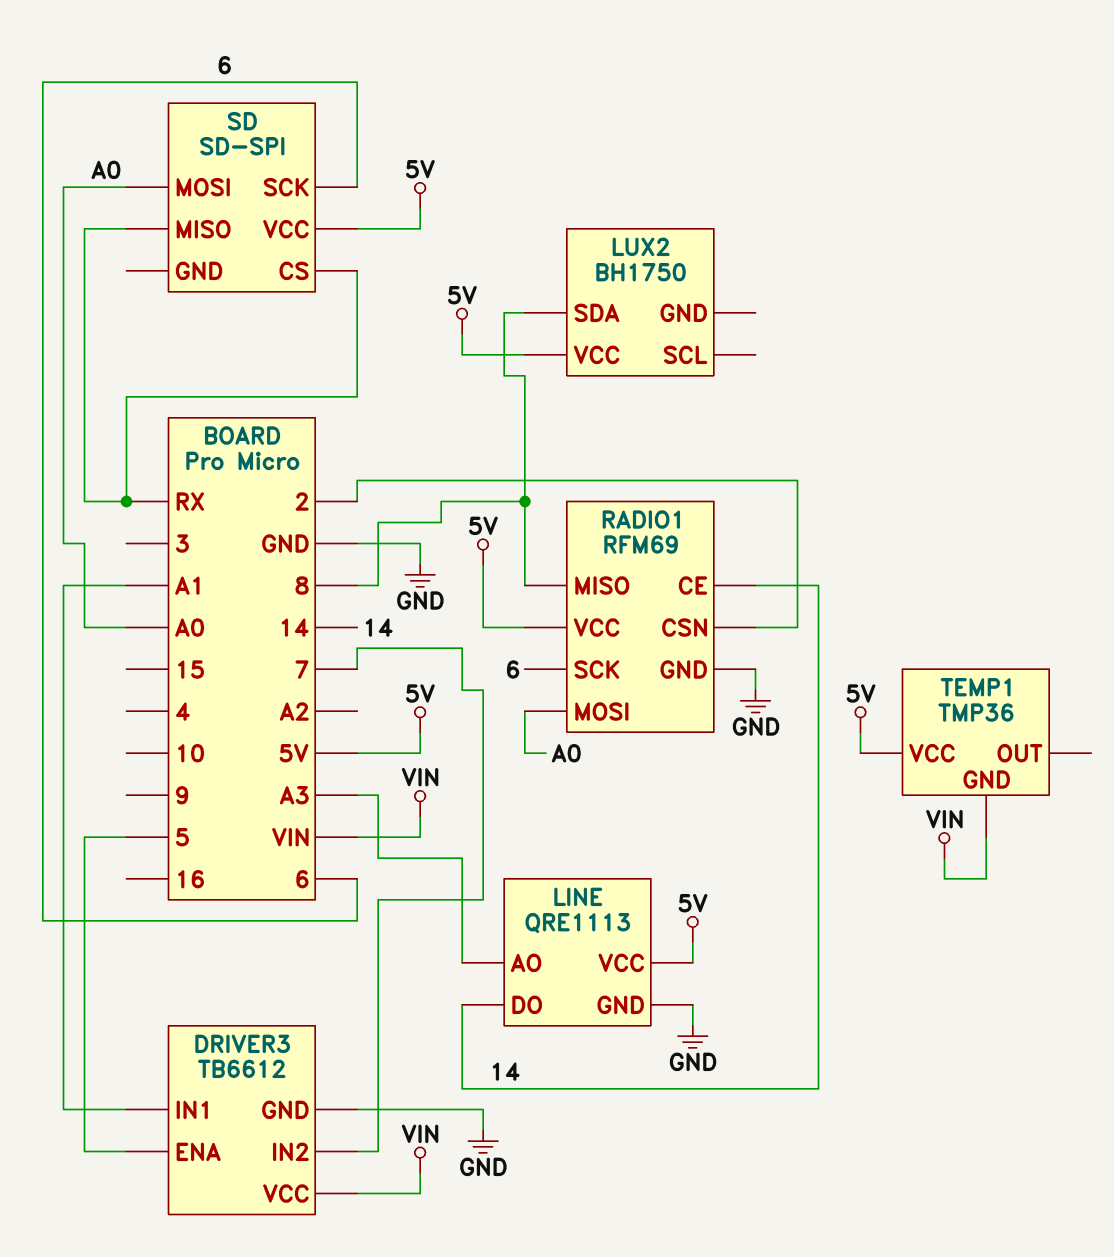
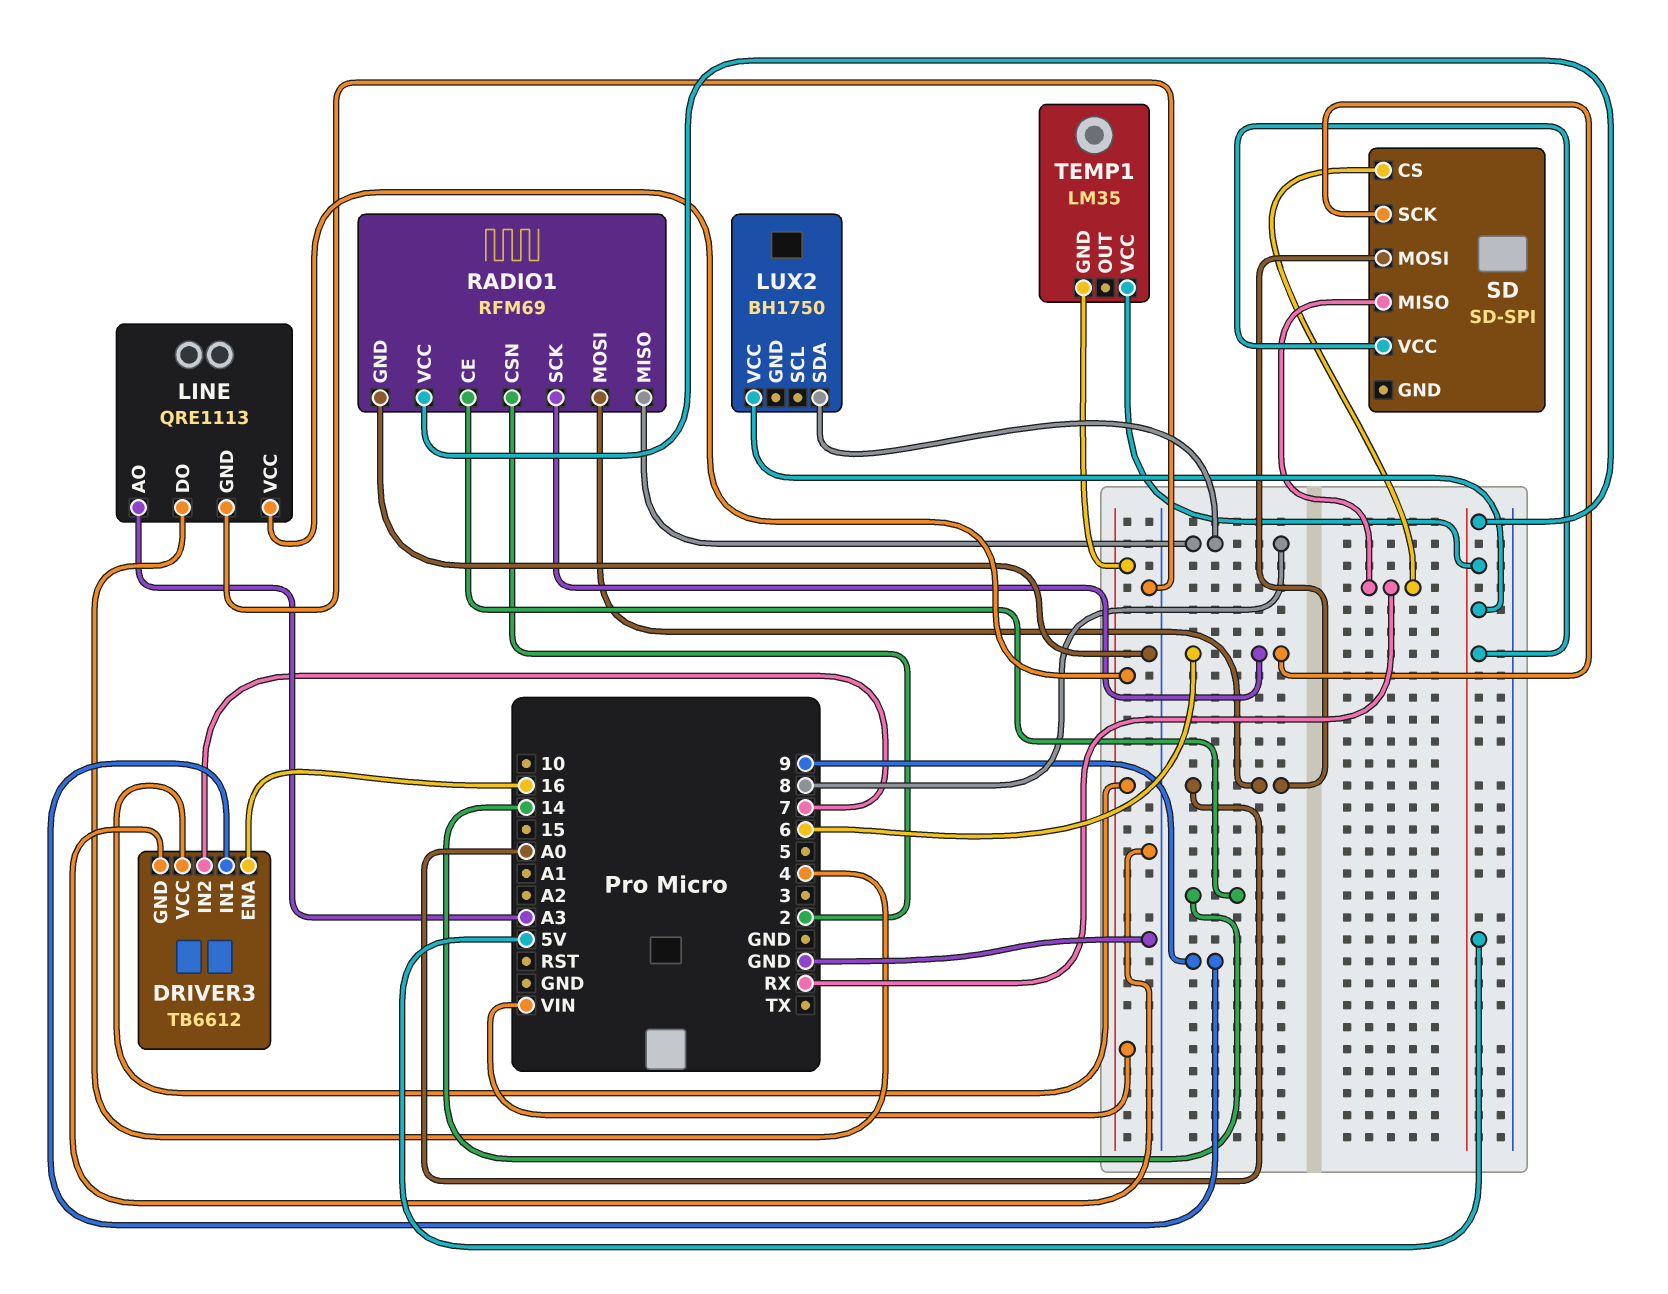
DRIVER3 pin ENA: 5 -> 16
DRIVER3 pin IN1: A1 -> 9
LINE pin DO: 14 -> 4
LINE pin VCC: 5V -> VIN
TEMP1: TMP36 -> LM35

